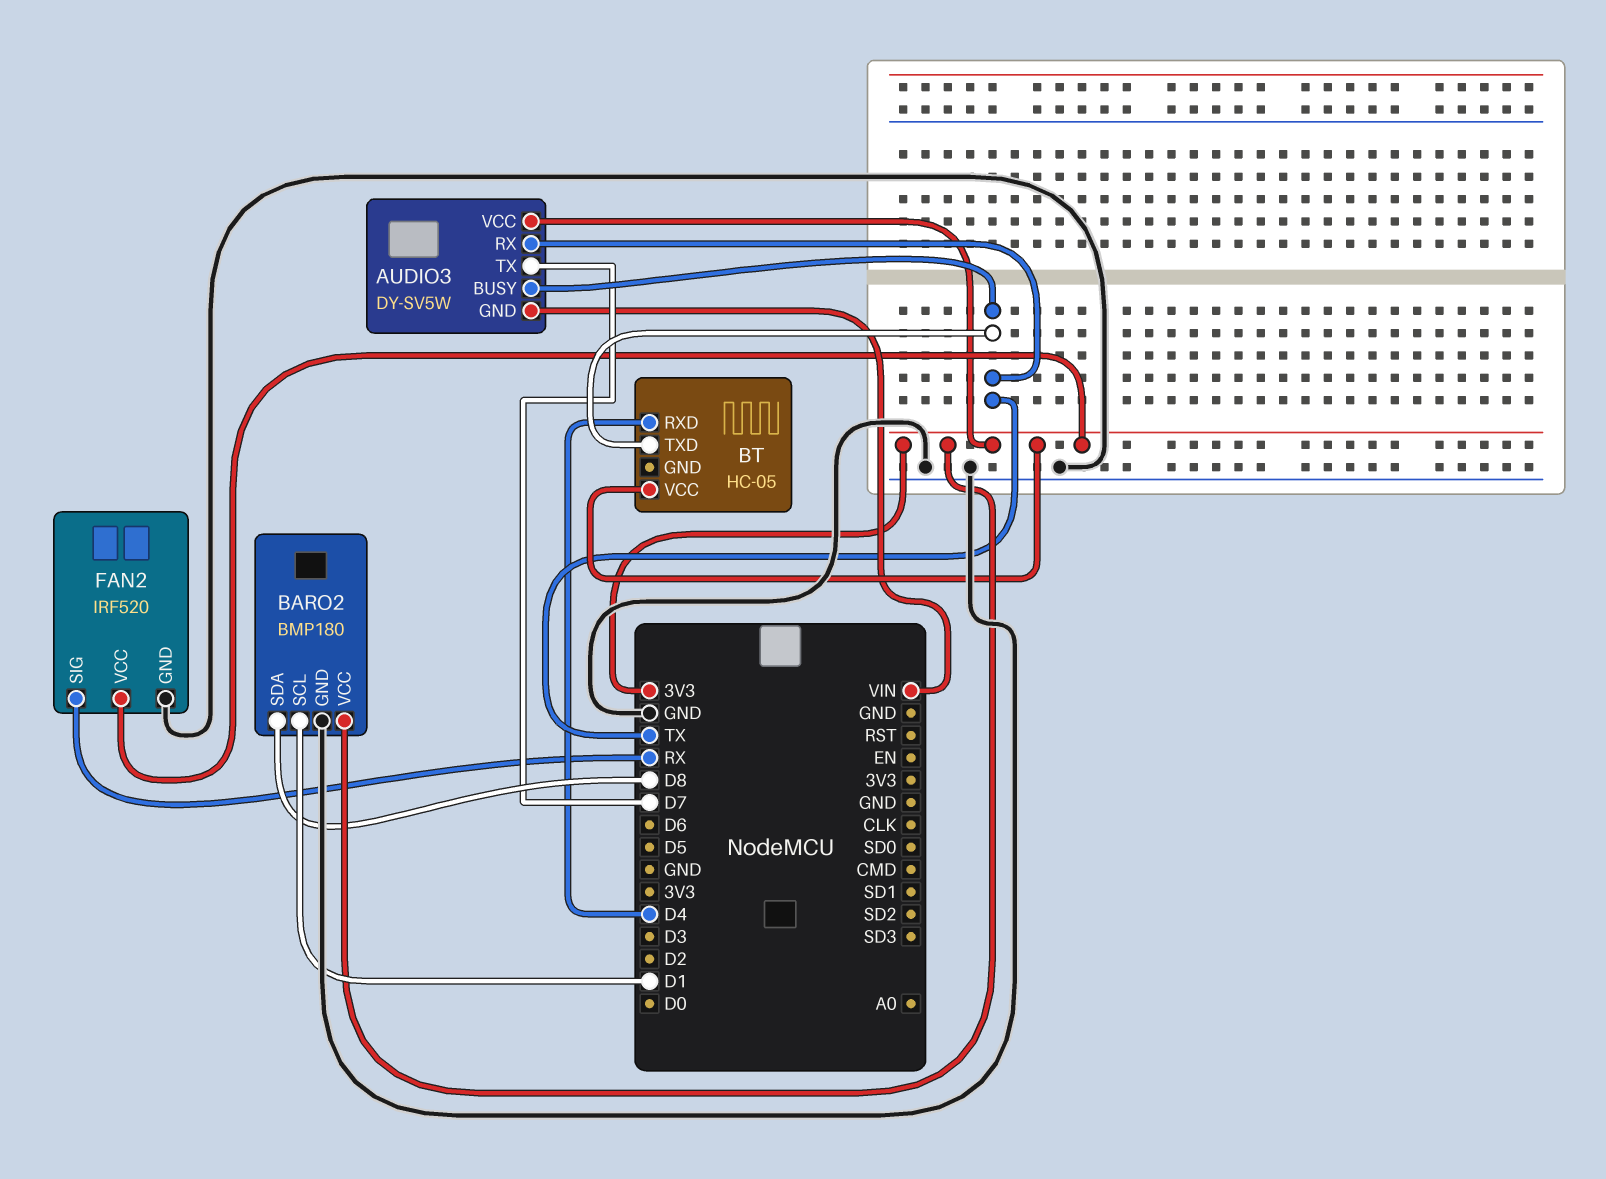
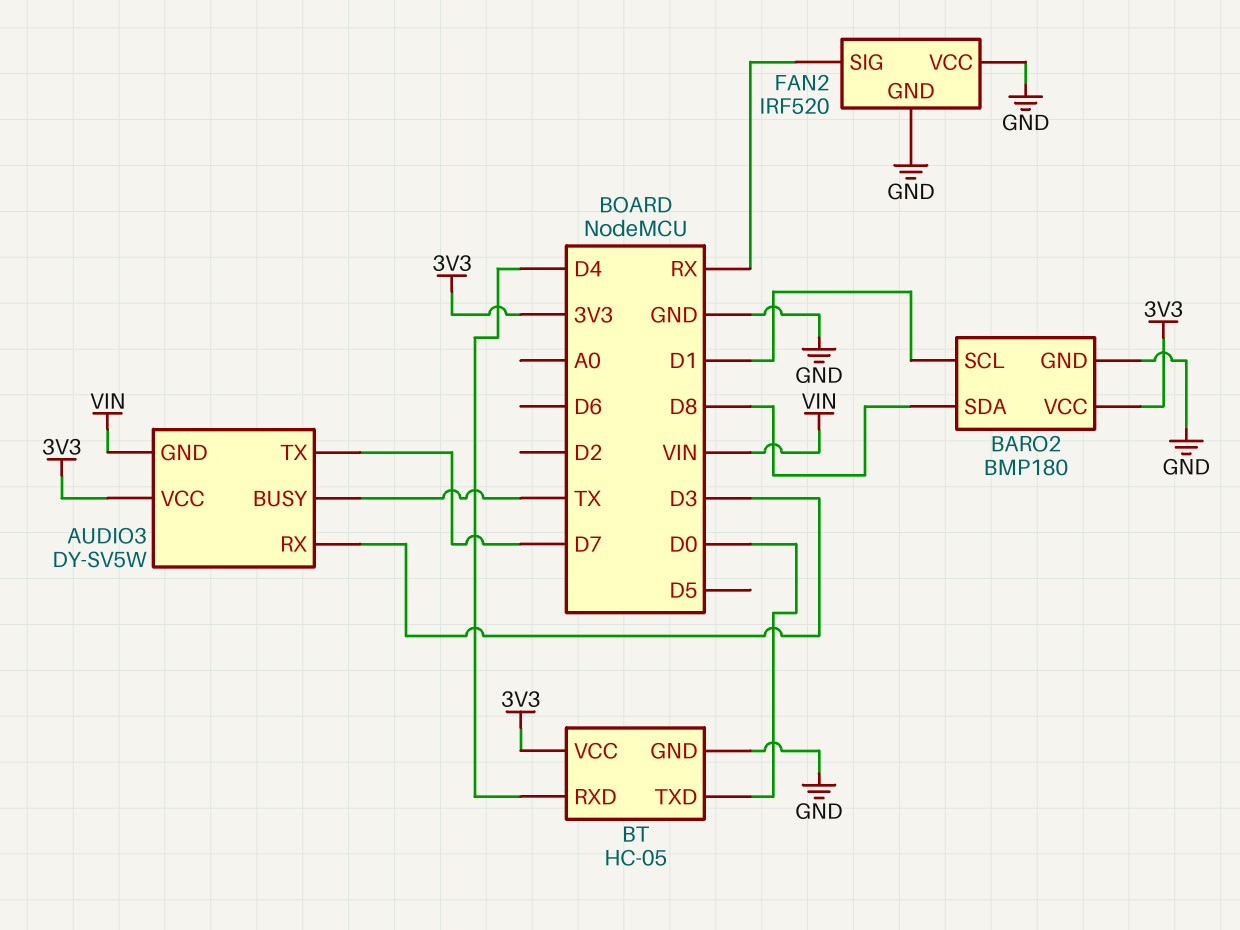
AUDIO3 pin RX: TX -> D3
BT pin GND: none -> GND
BT pin TXD: TX -> D0
FAN2 pin VCC: 3V3 -> GND

